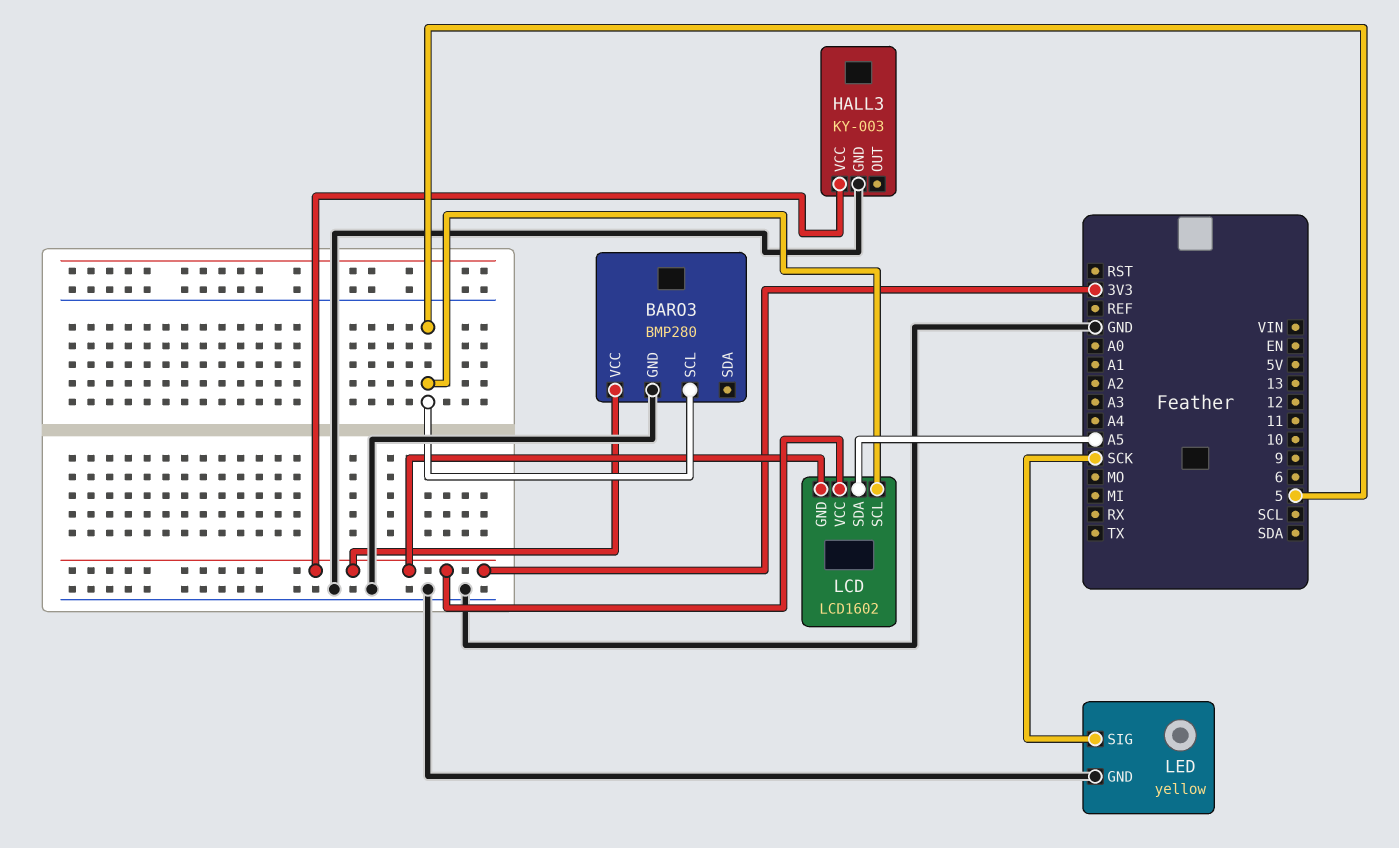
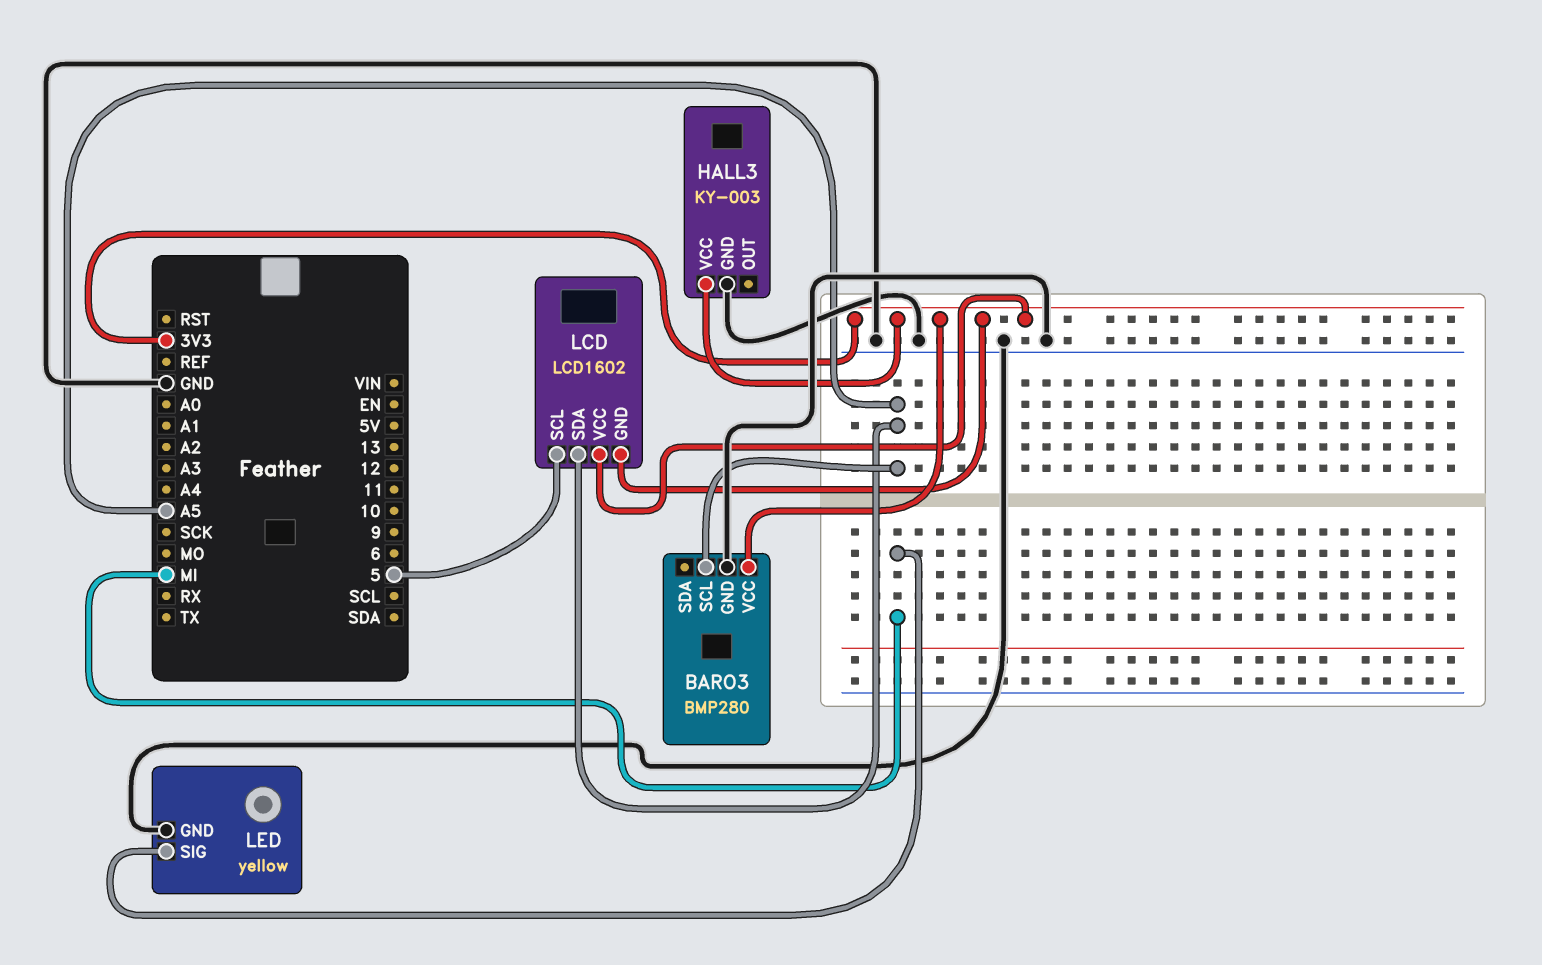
BARO3 pin SCL: 5 -> A5
LED pin SIG: SCK -> MI

